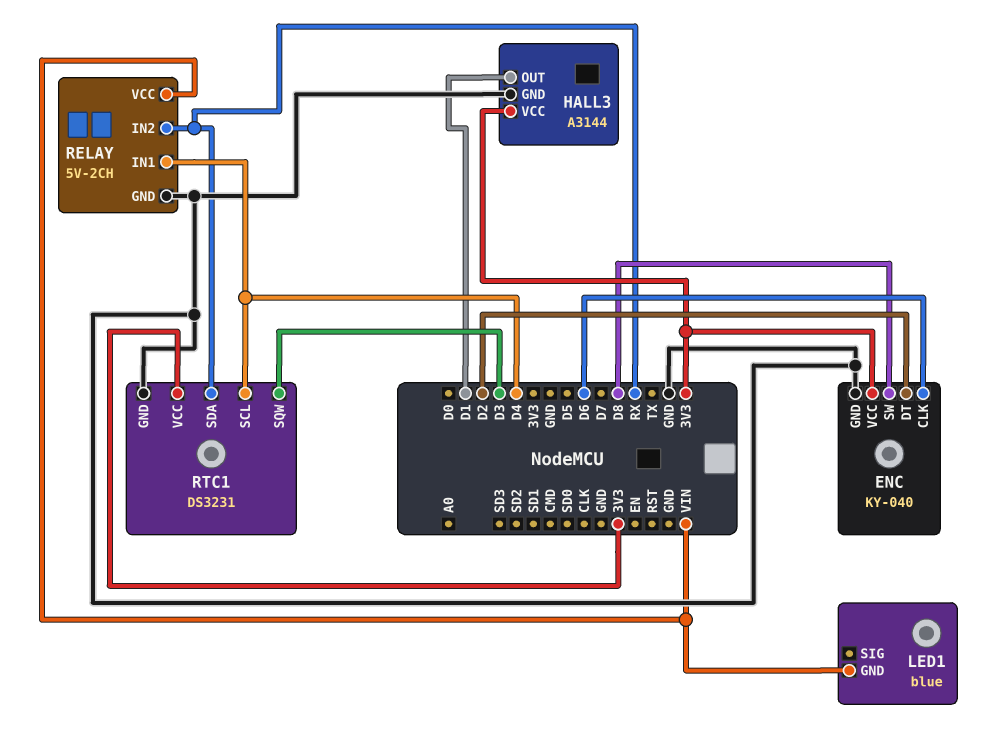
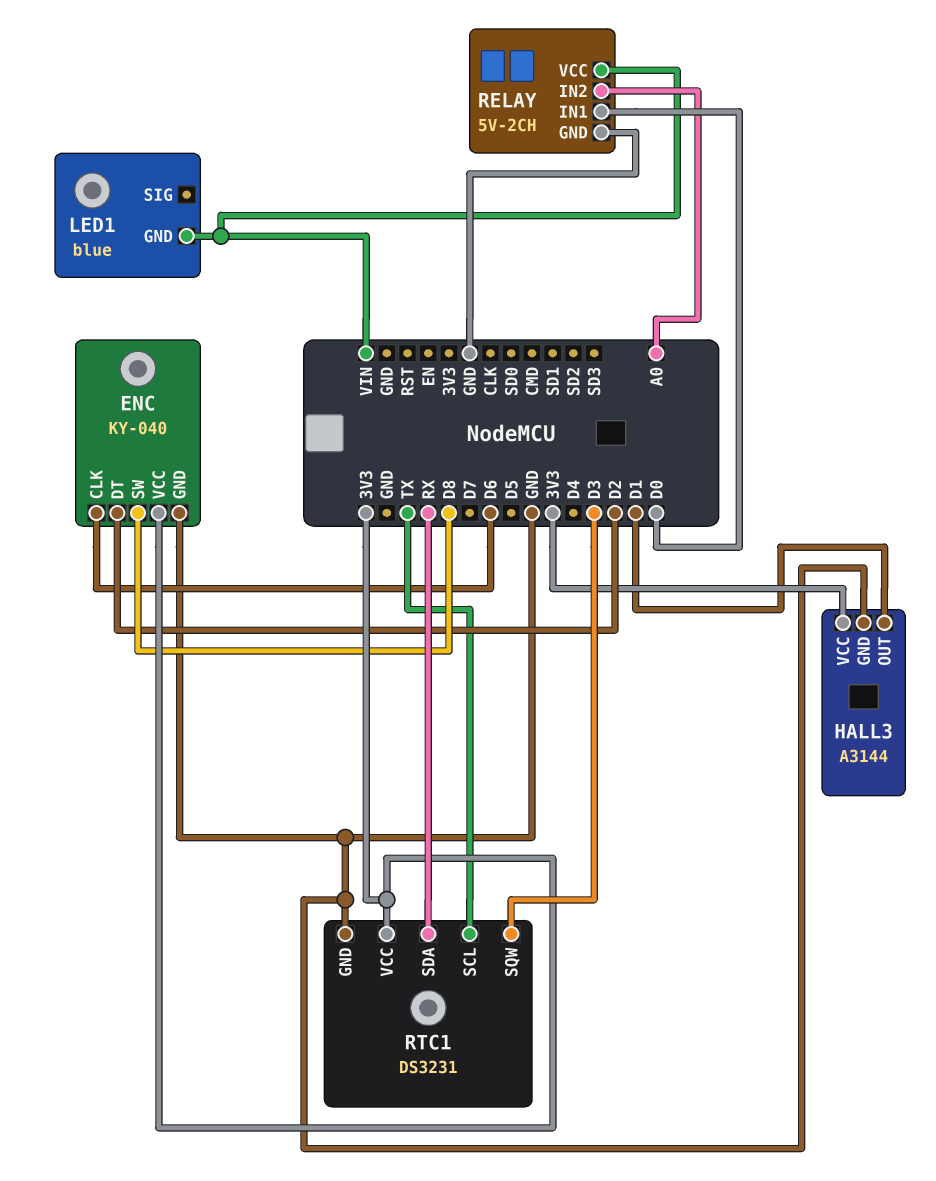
RELAY pin IN1: D4 -> D0
RELAY pin IN2: RX -> A0
RTC1 pin SCL: D4 -> TX

